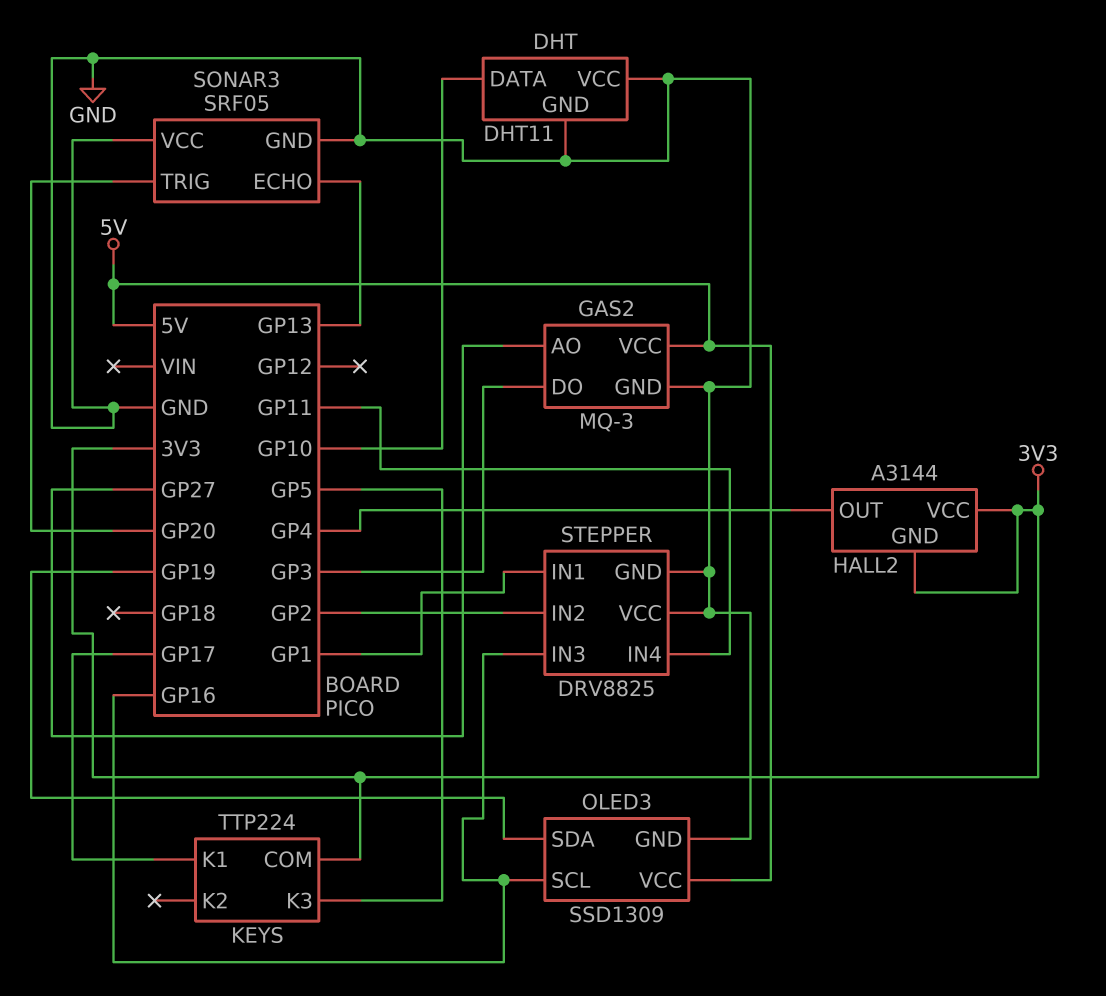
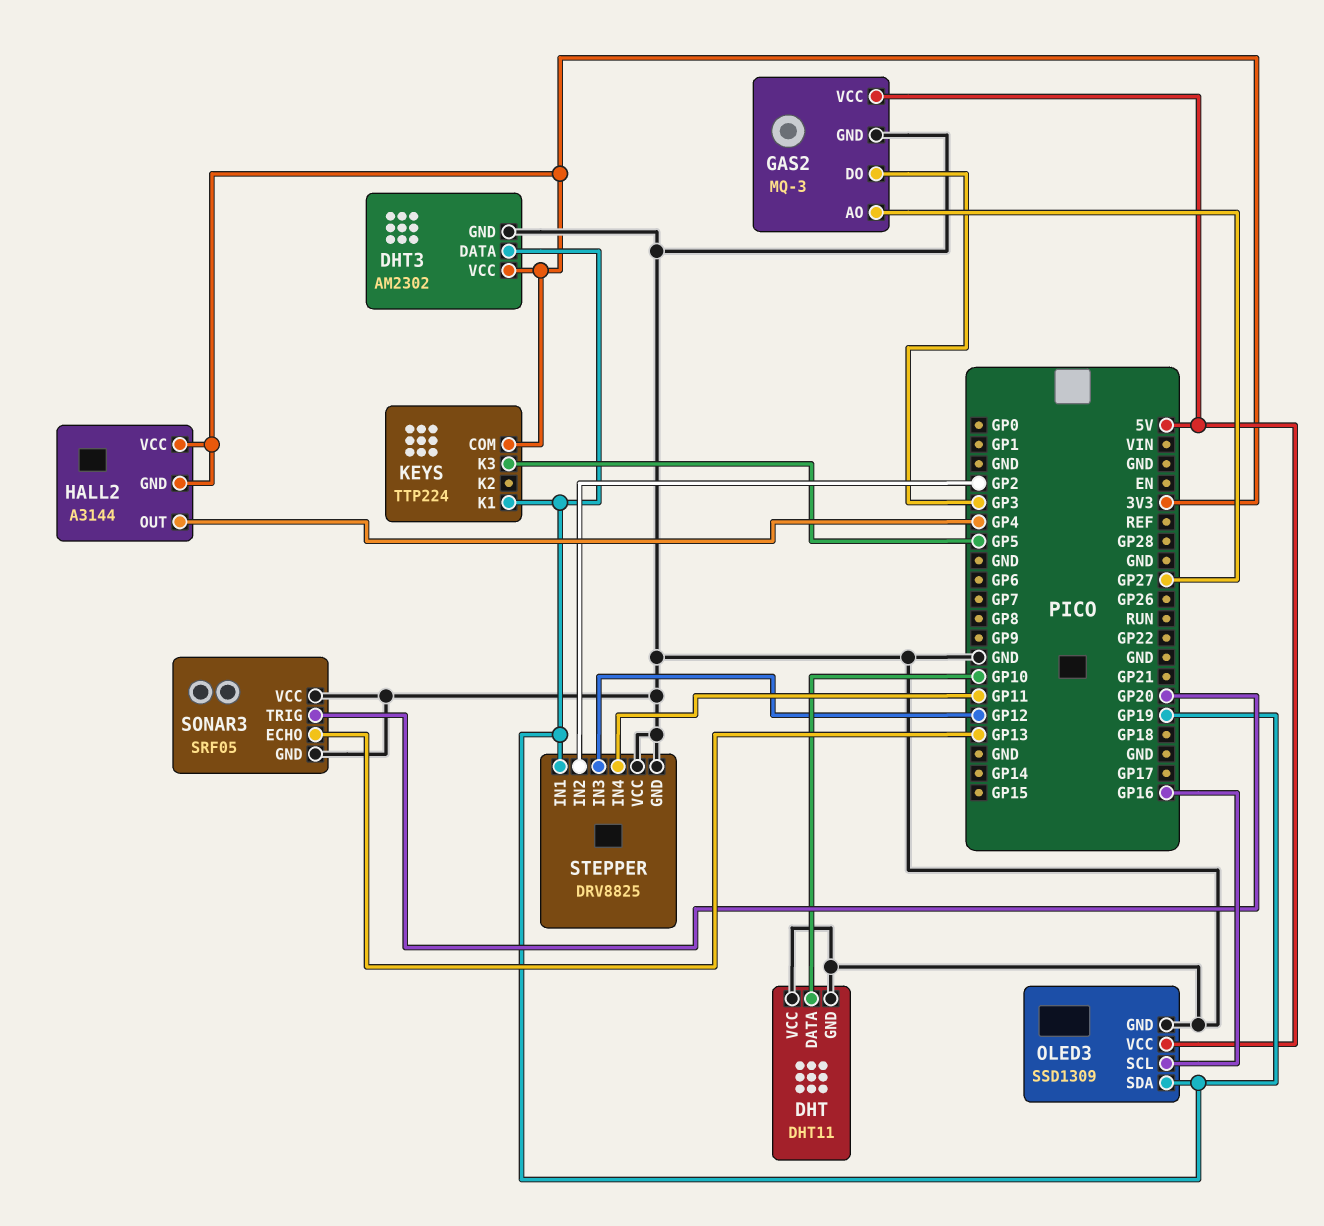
DHT3: none -> AM2302
DHT3 pin DATA: none -> GP19
DHT3 pin GND: none -> GND
DHT3 pin VCC: none -> 3V3
KEYS pin K1: GP17 -> GP19
STEPPER pin IN1: GP1 -> GP19
STEPPER pin IN3: GP16 -> GP12

